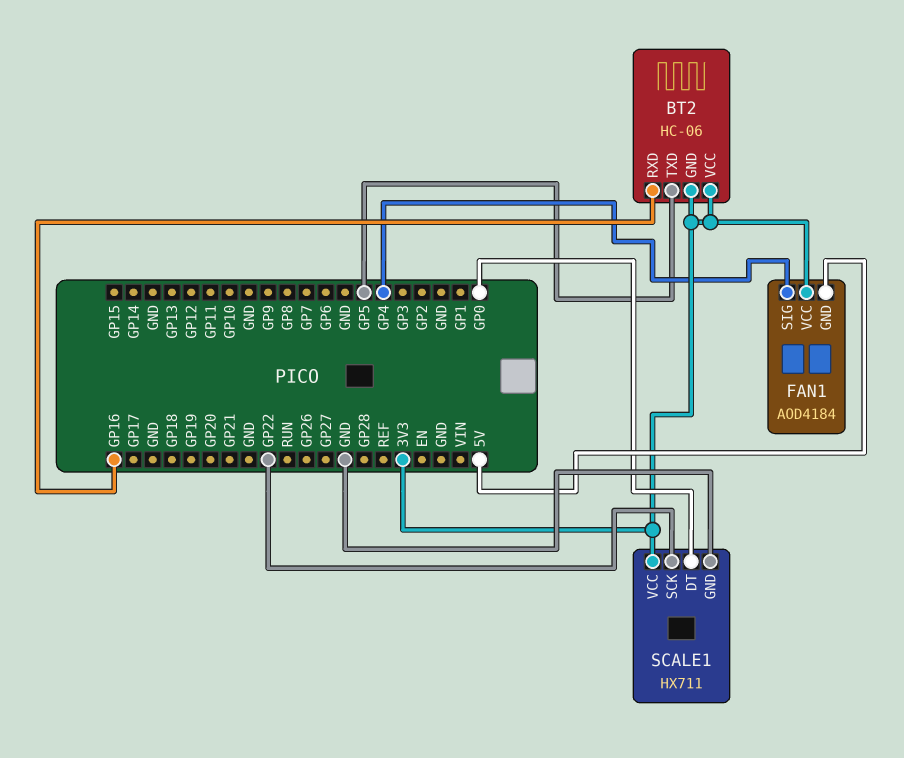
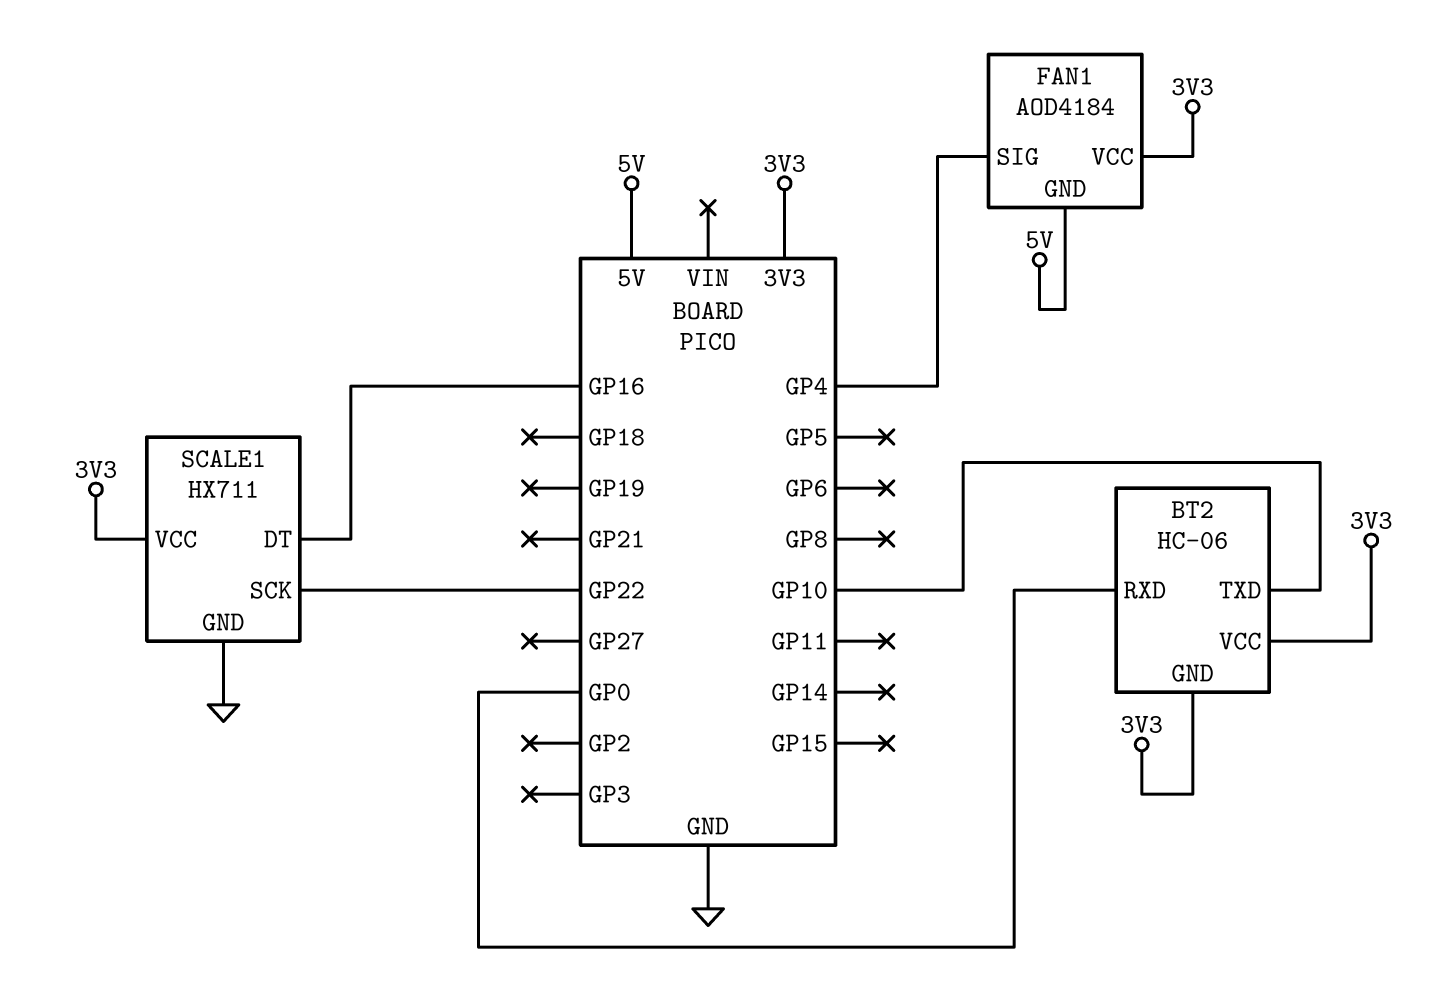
BT2 pin RXD: GP16 -> GP0
BT2 pin TXD: GP5 -> GP10
SCALE1 pin DT: GP0 -> GP16

